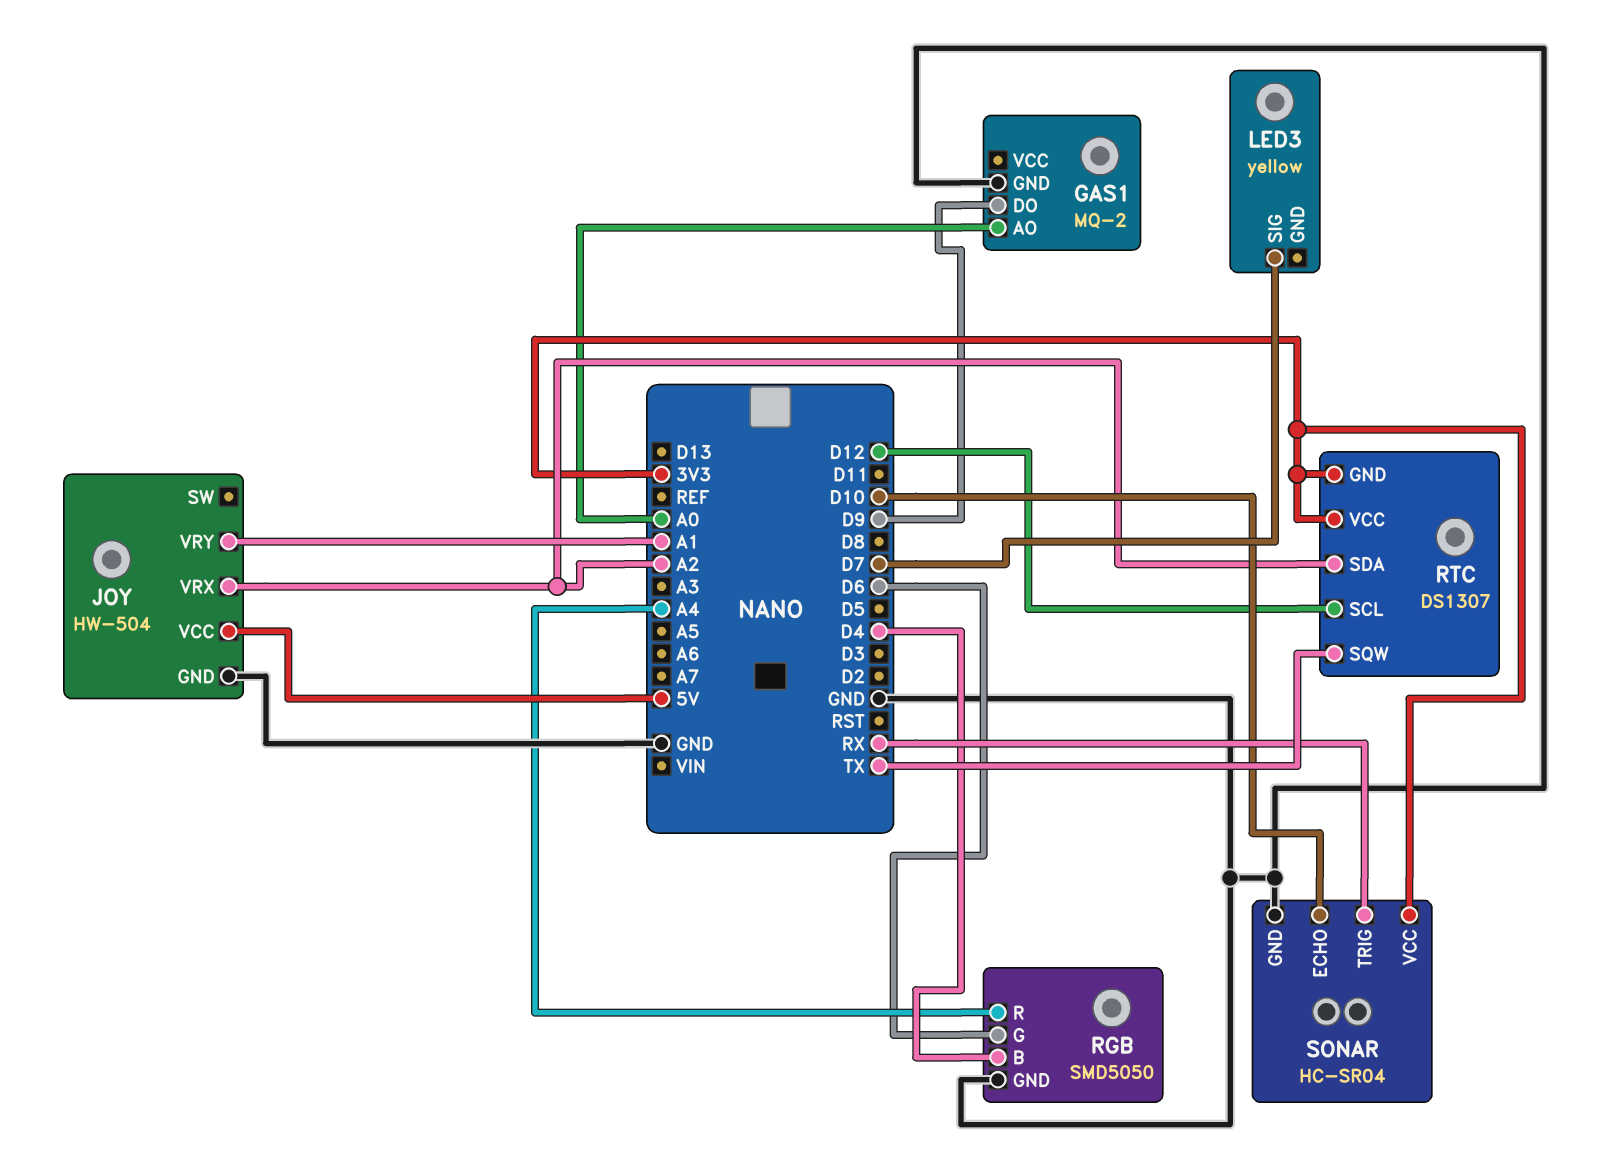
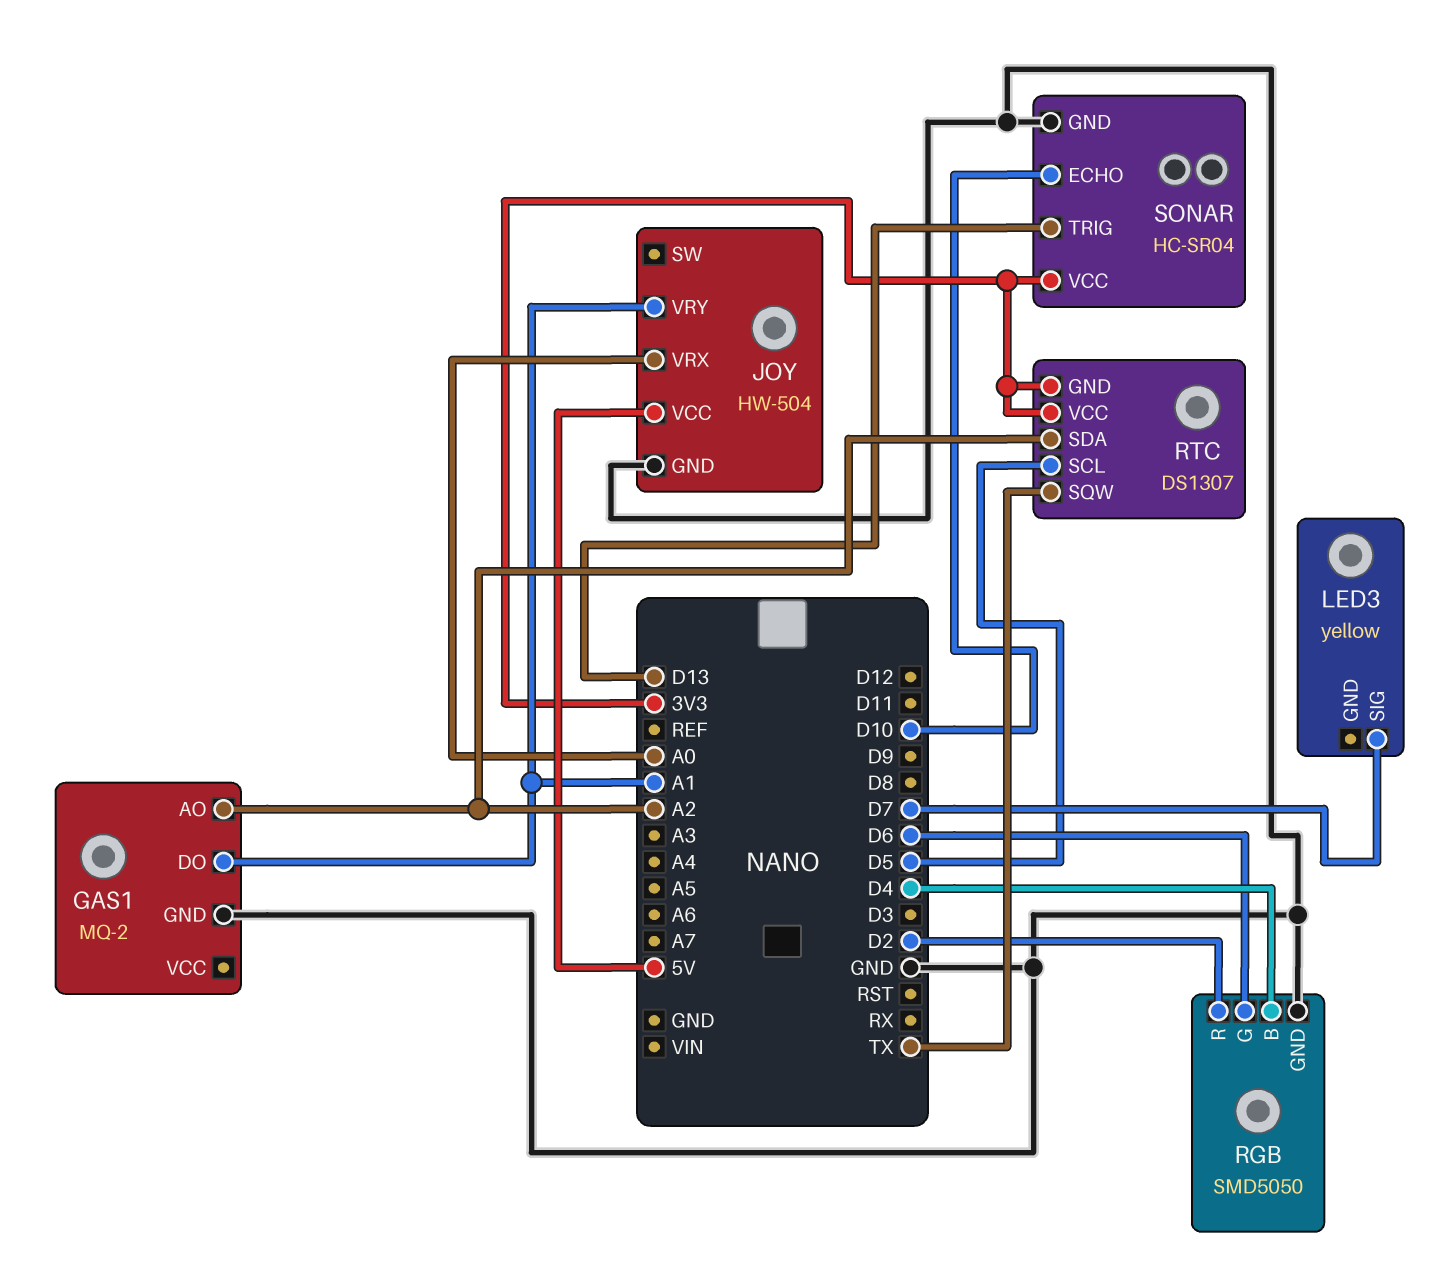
GAS1 pin AO: A0 -> A2
GAS1 pin DO: D9 -> A1
JOY pin VRX: A2 -> A0
RGB pin R: A4 -> D2
RTC pin SCL: D12 -> D5
SONAR pin TRIG: RX -> D13

